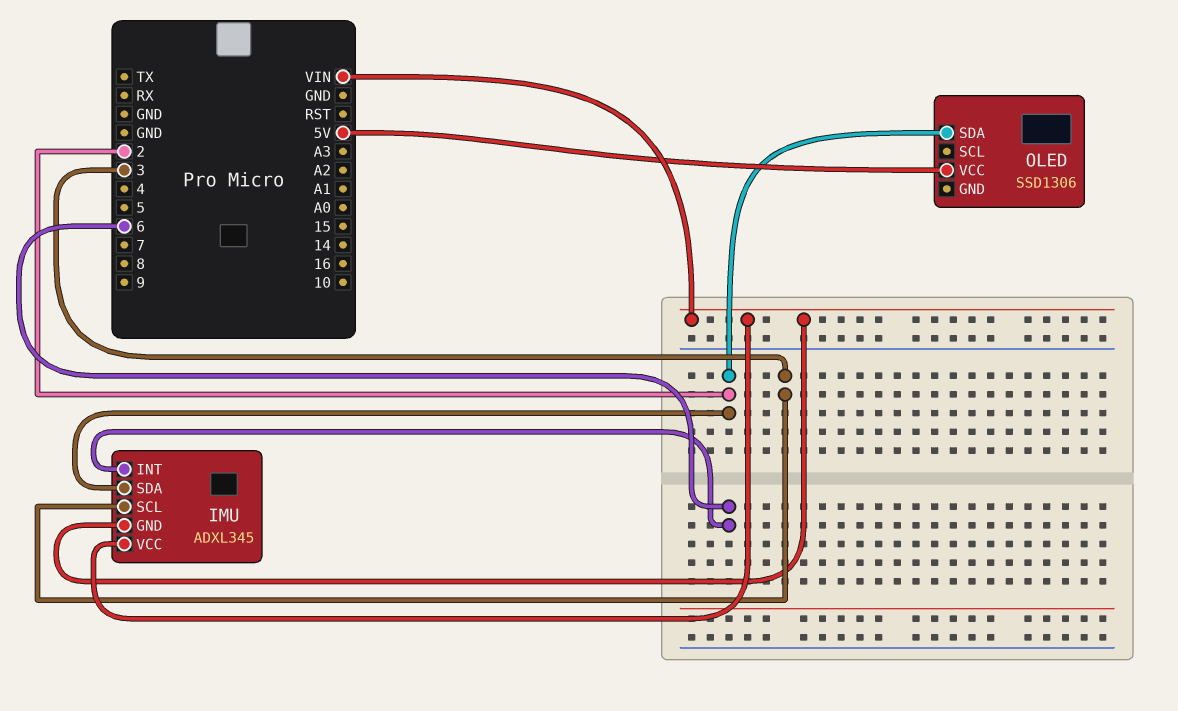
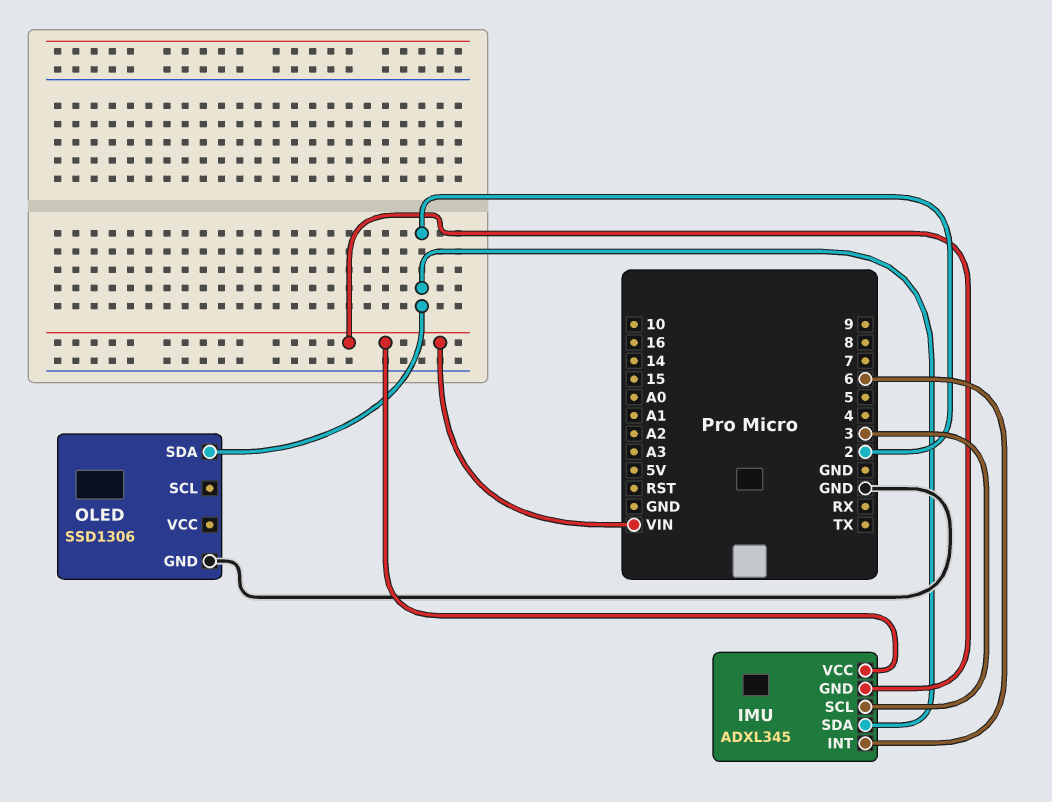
OLED pin GND: none -> GND
OLED pin VCC: 5V -> none

